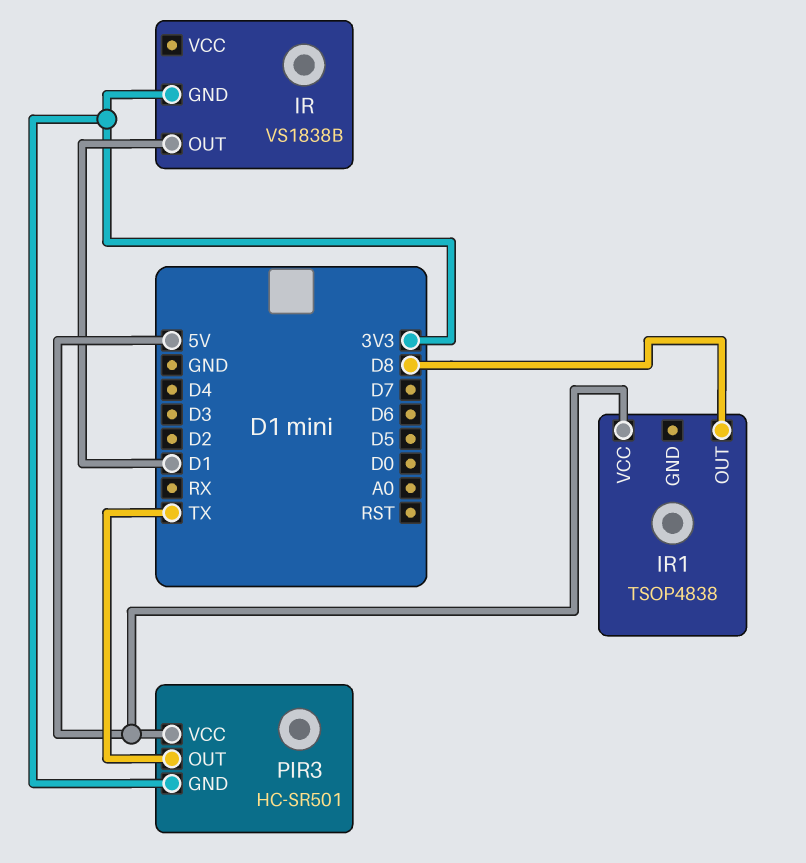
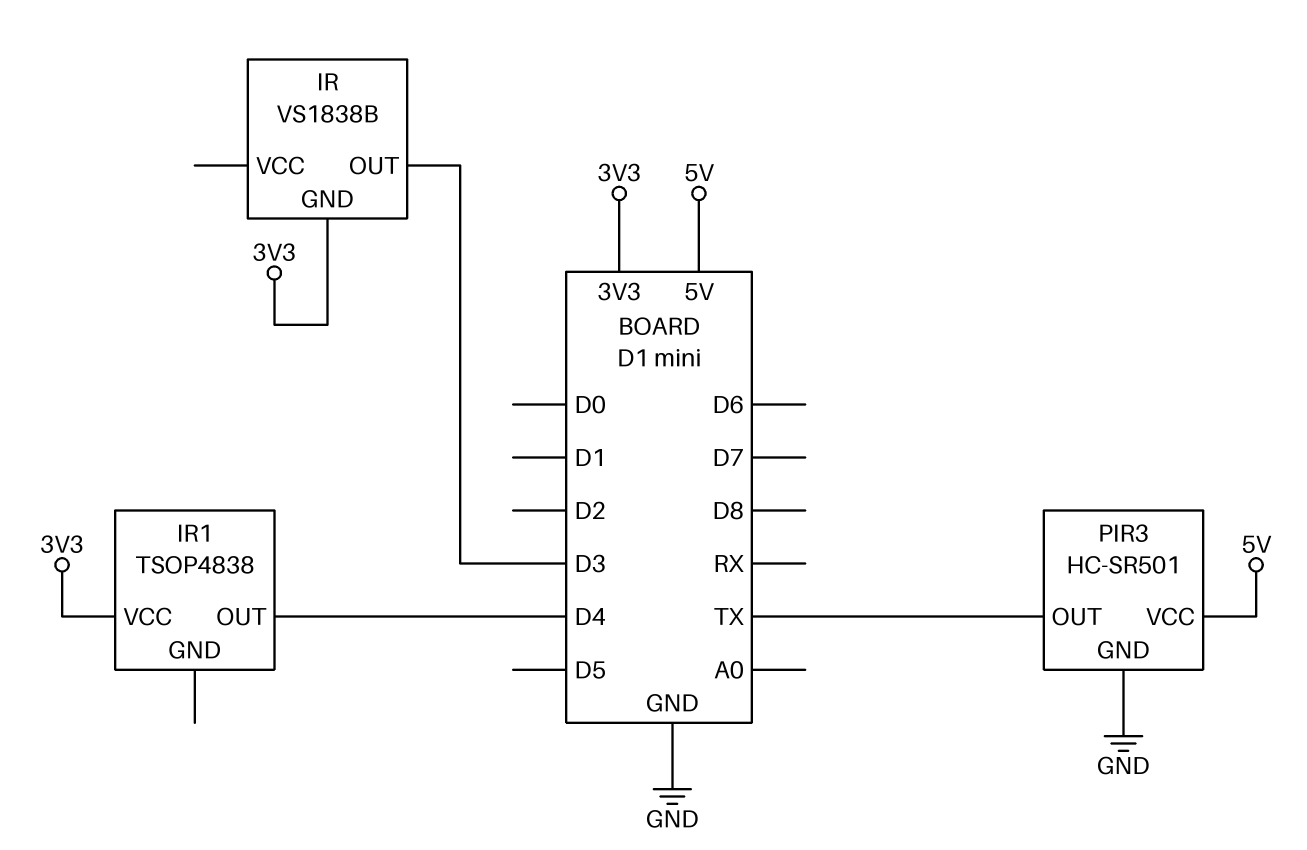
IR pin OUT: D1 -> D3
IR1 pin OUT: D8 -> D4
IR1 pin VCC: 5V -> 3V3
PIR3 pin GND: 3V3 -> GND

